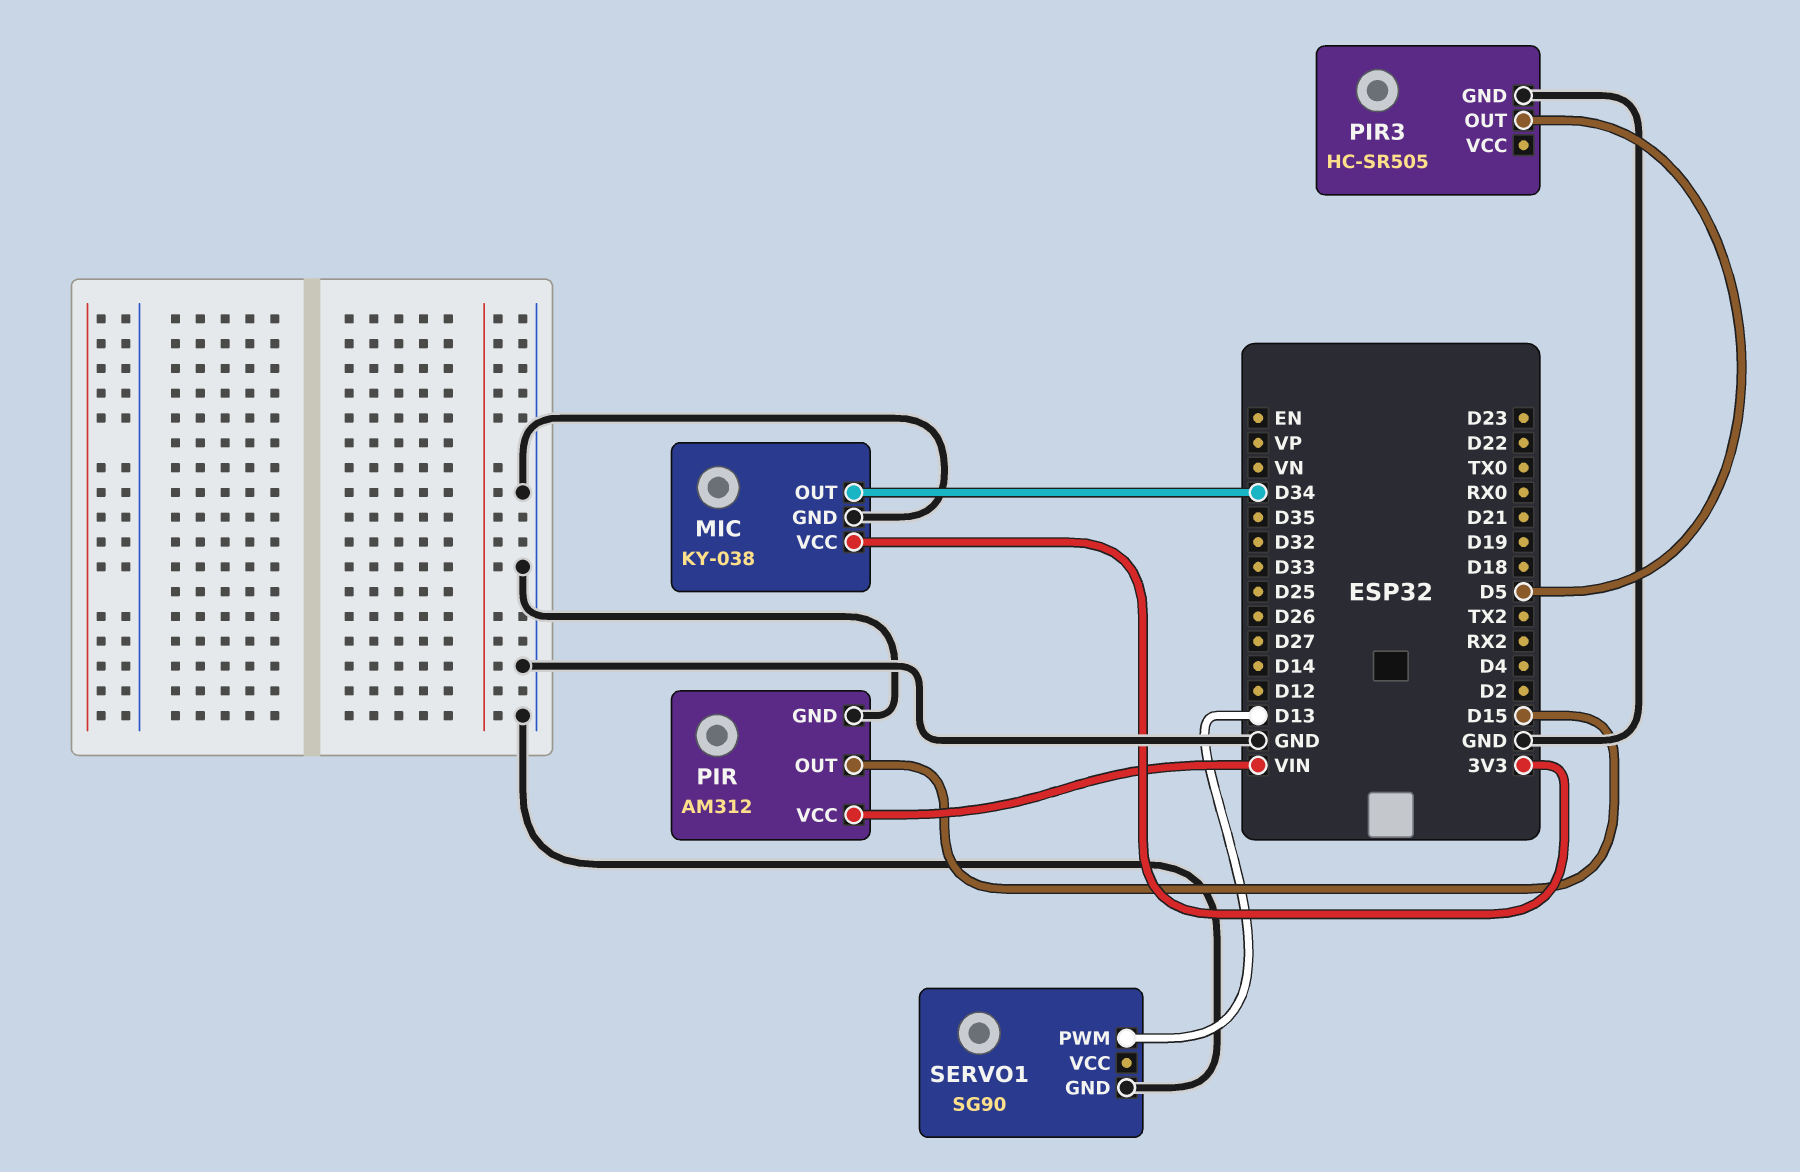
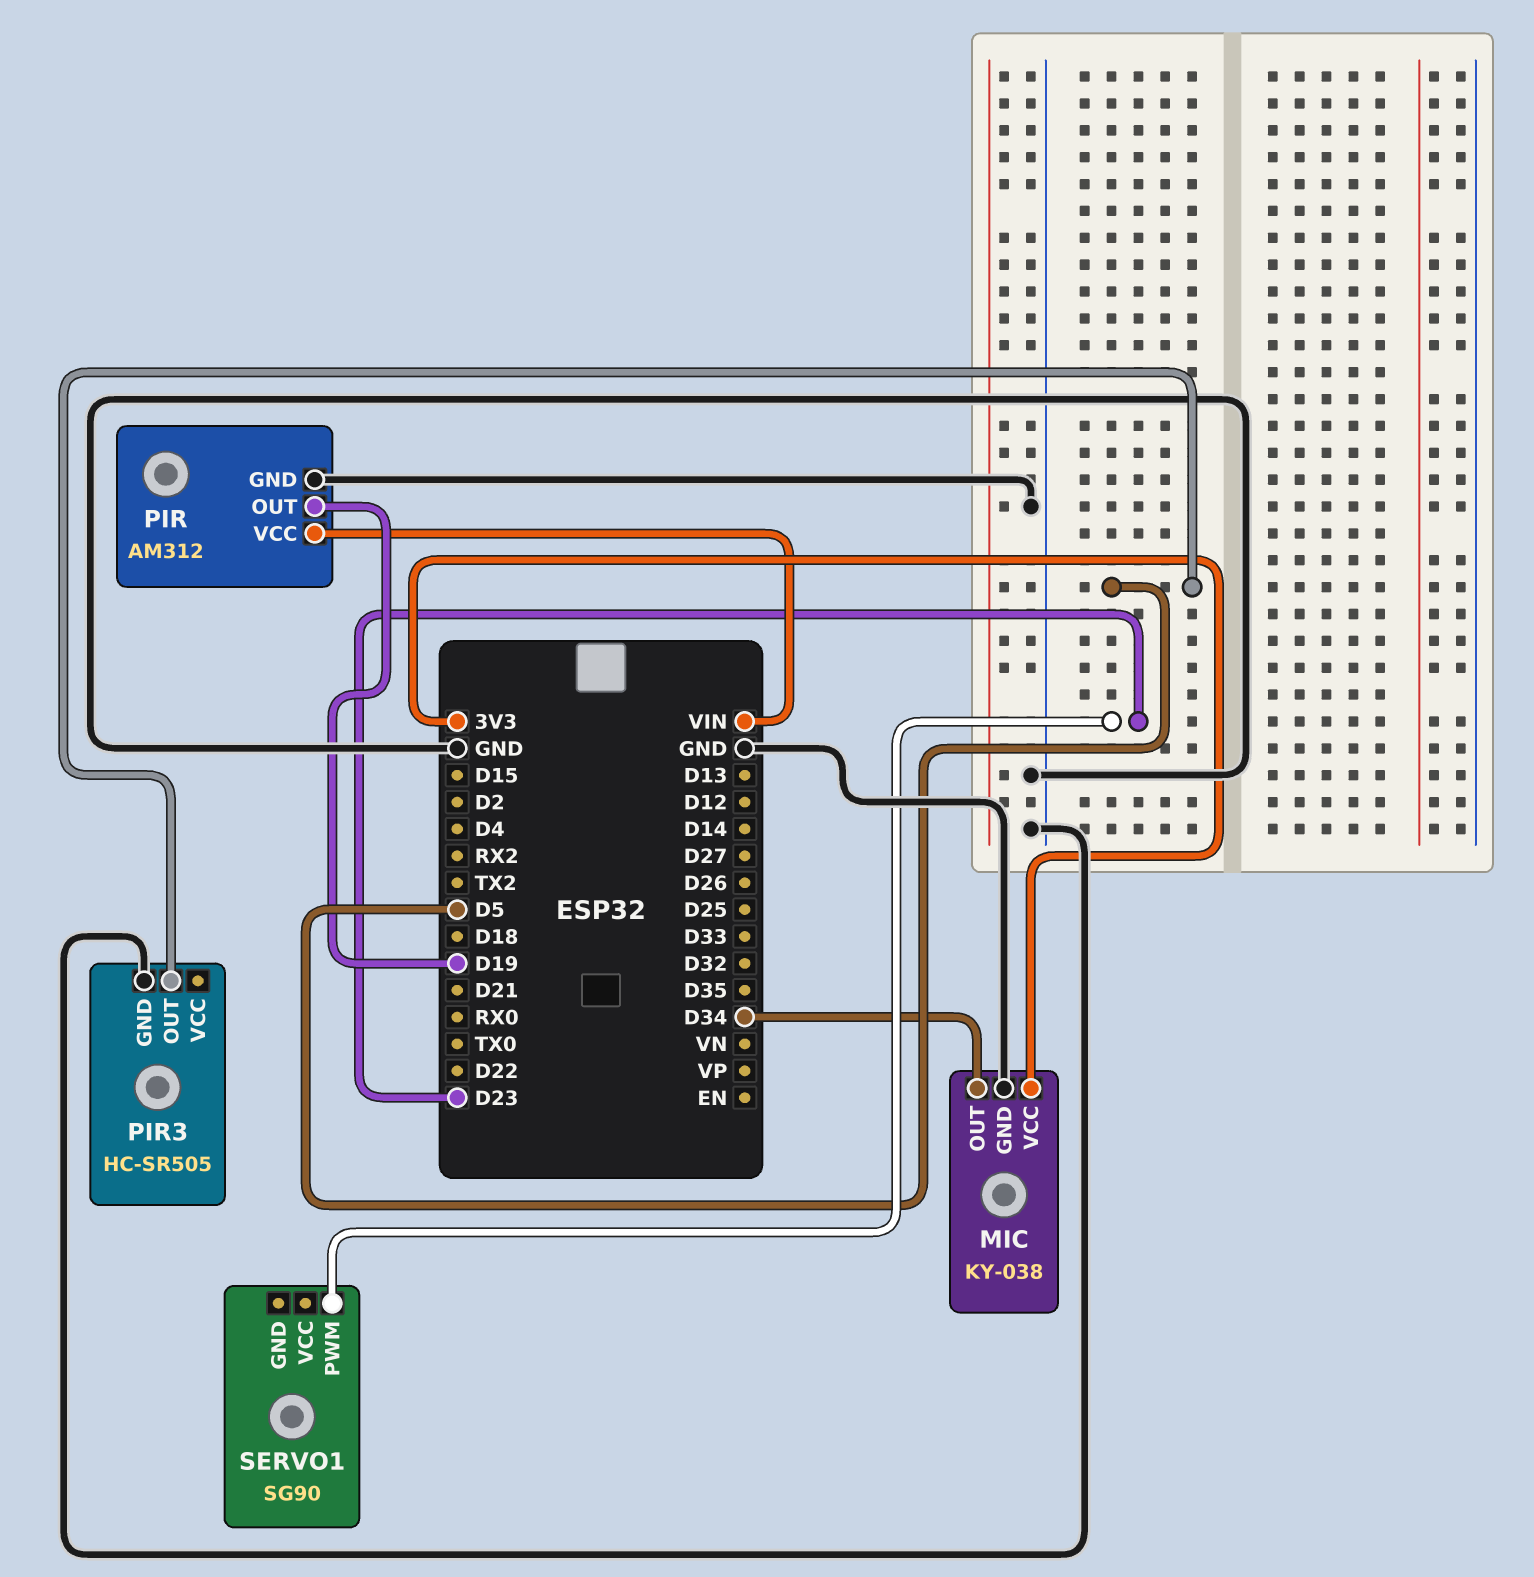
PIR pin OUT: D15 -> D19
SERVO1 pin GND: GND -> none
SERVO1 pin PWM: D13 -> D23

